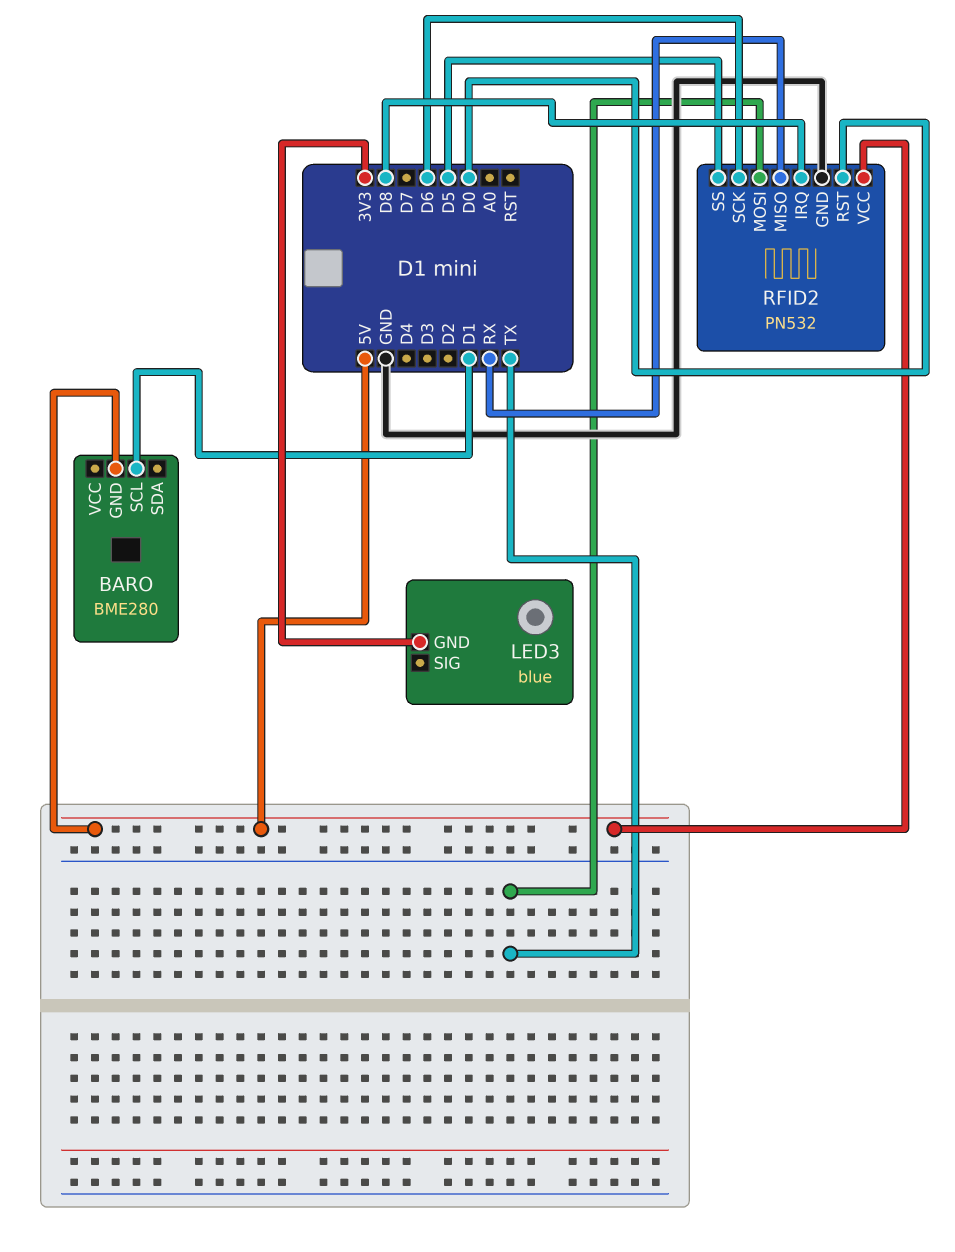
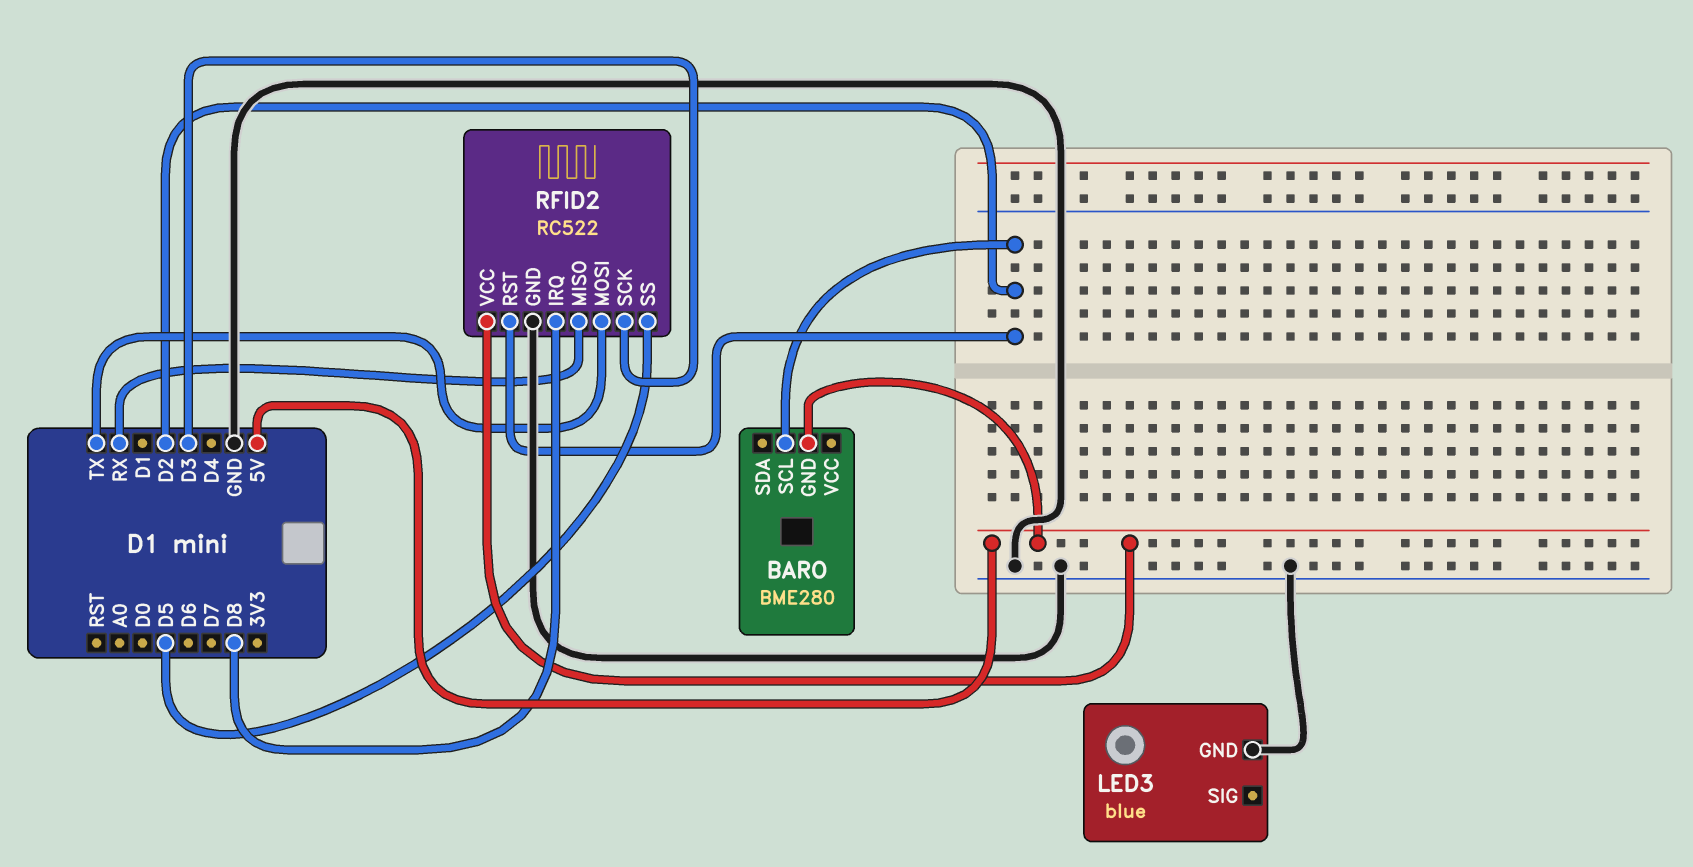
BARO pin SCL: D1 -> D2
LED3 pin GND: 3V3 -> GND
RFID2: PN532 -> RC522
RFID2 pin RST: D0 -> D2
RFID2 pin SCK: D6 -> D3

